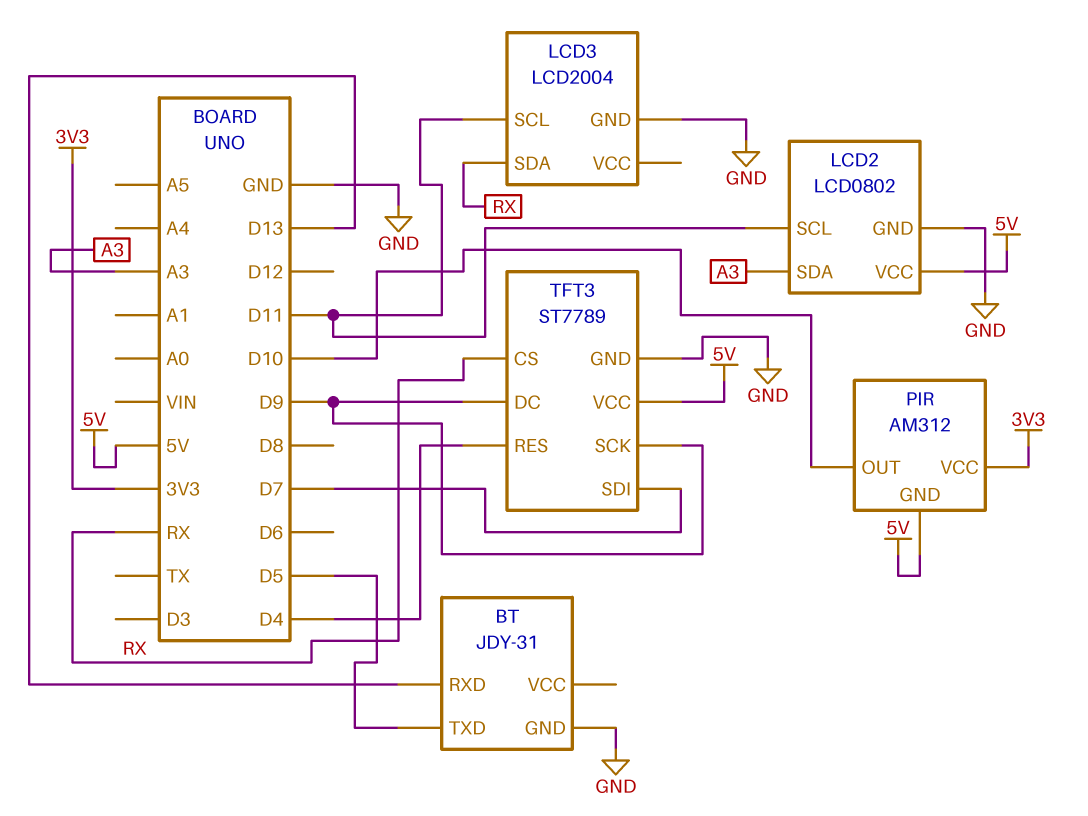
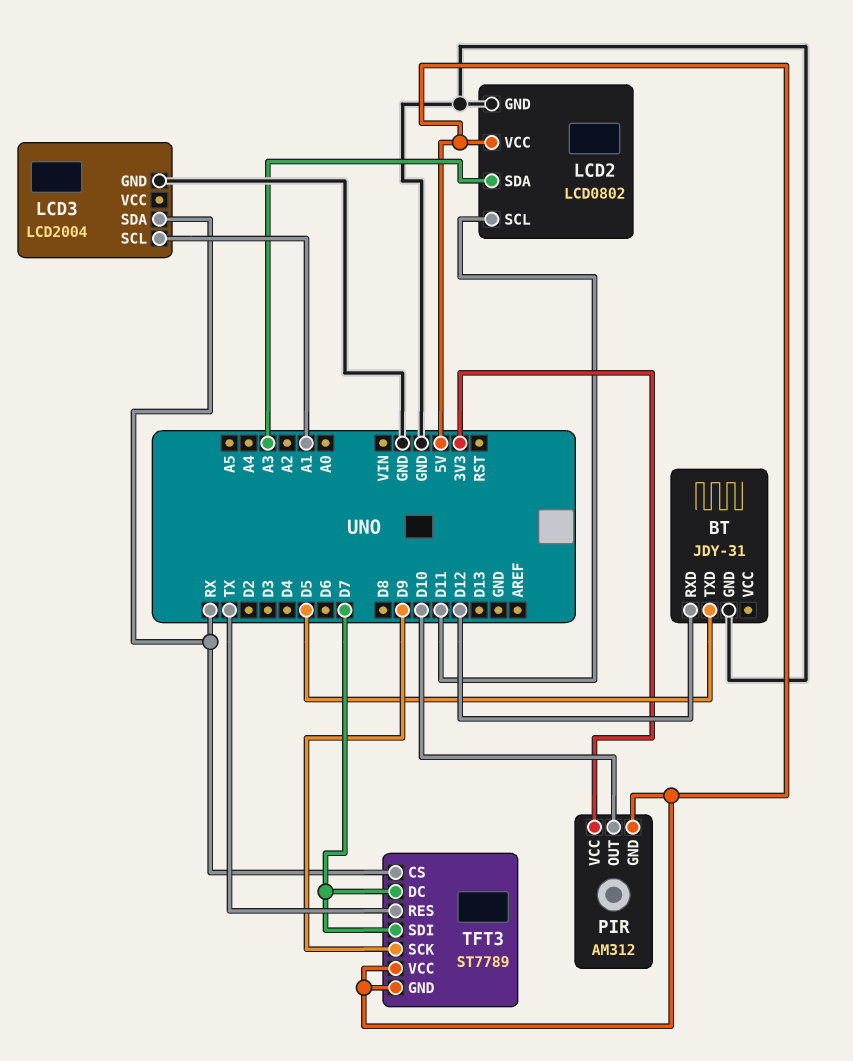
BT pin RXD: D13 -> D12
LCD3 pin SCL: D11 -> A1
TFT3 pin DC: D9 -> D7
TFT3 pin GND: GND -> 5V
TFT3 pin RES: D4 -> TX

